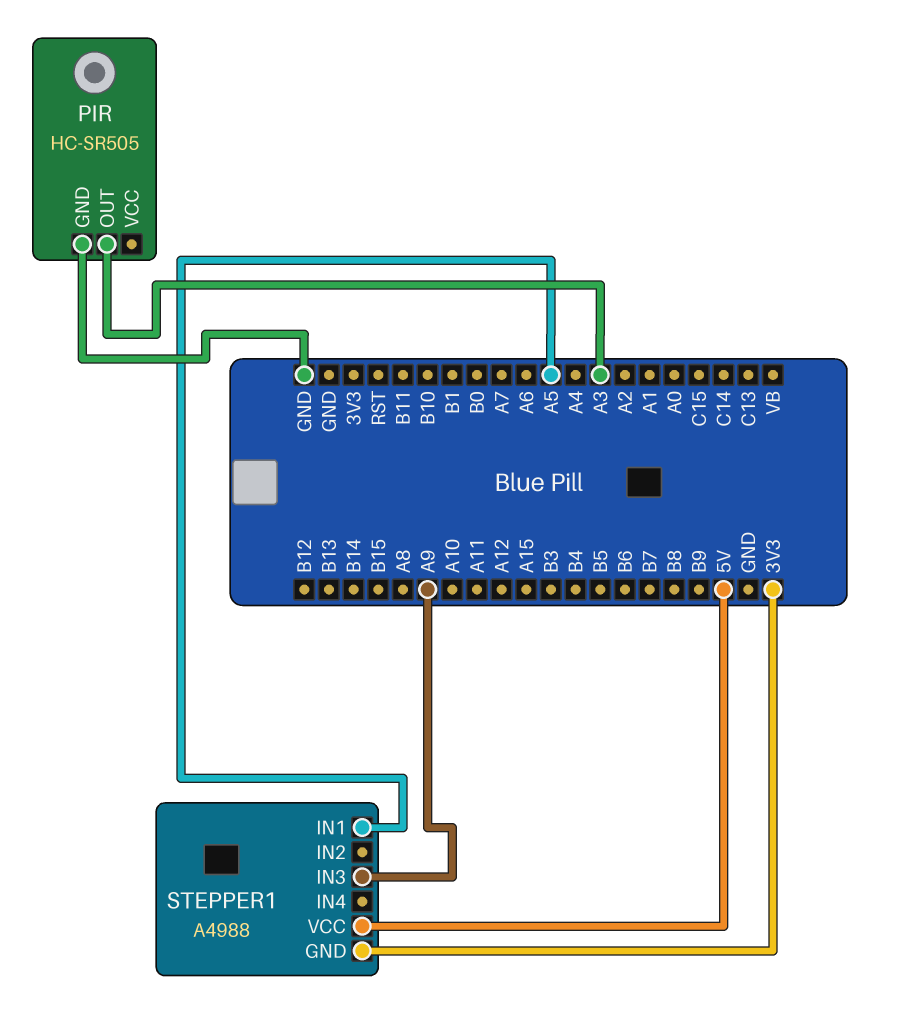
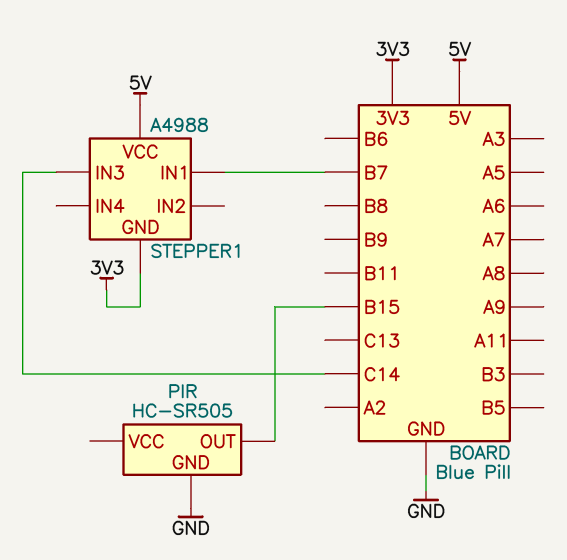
PIR pin OUT: A3 -> B15
STEPPER1 pin IN1: A5 -> B7
STEPPER1 pin IN3: A9 -> C14

